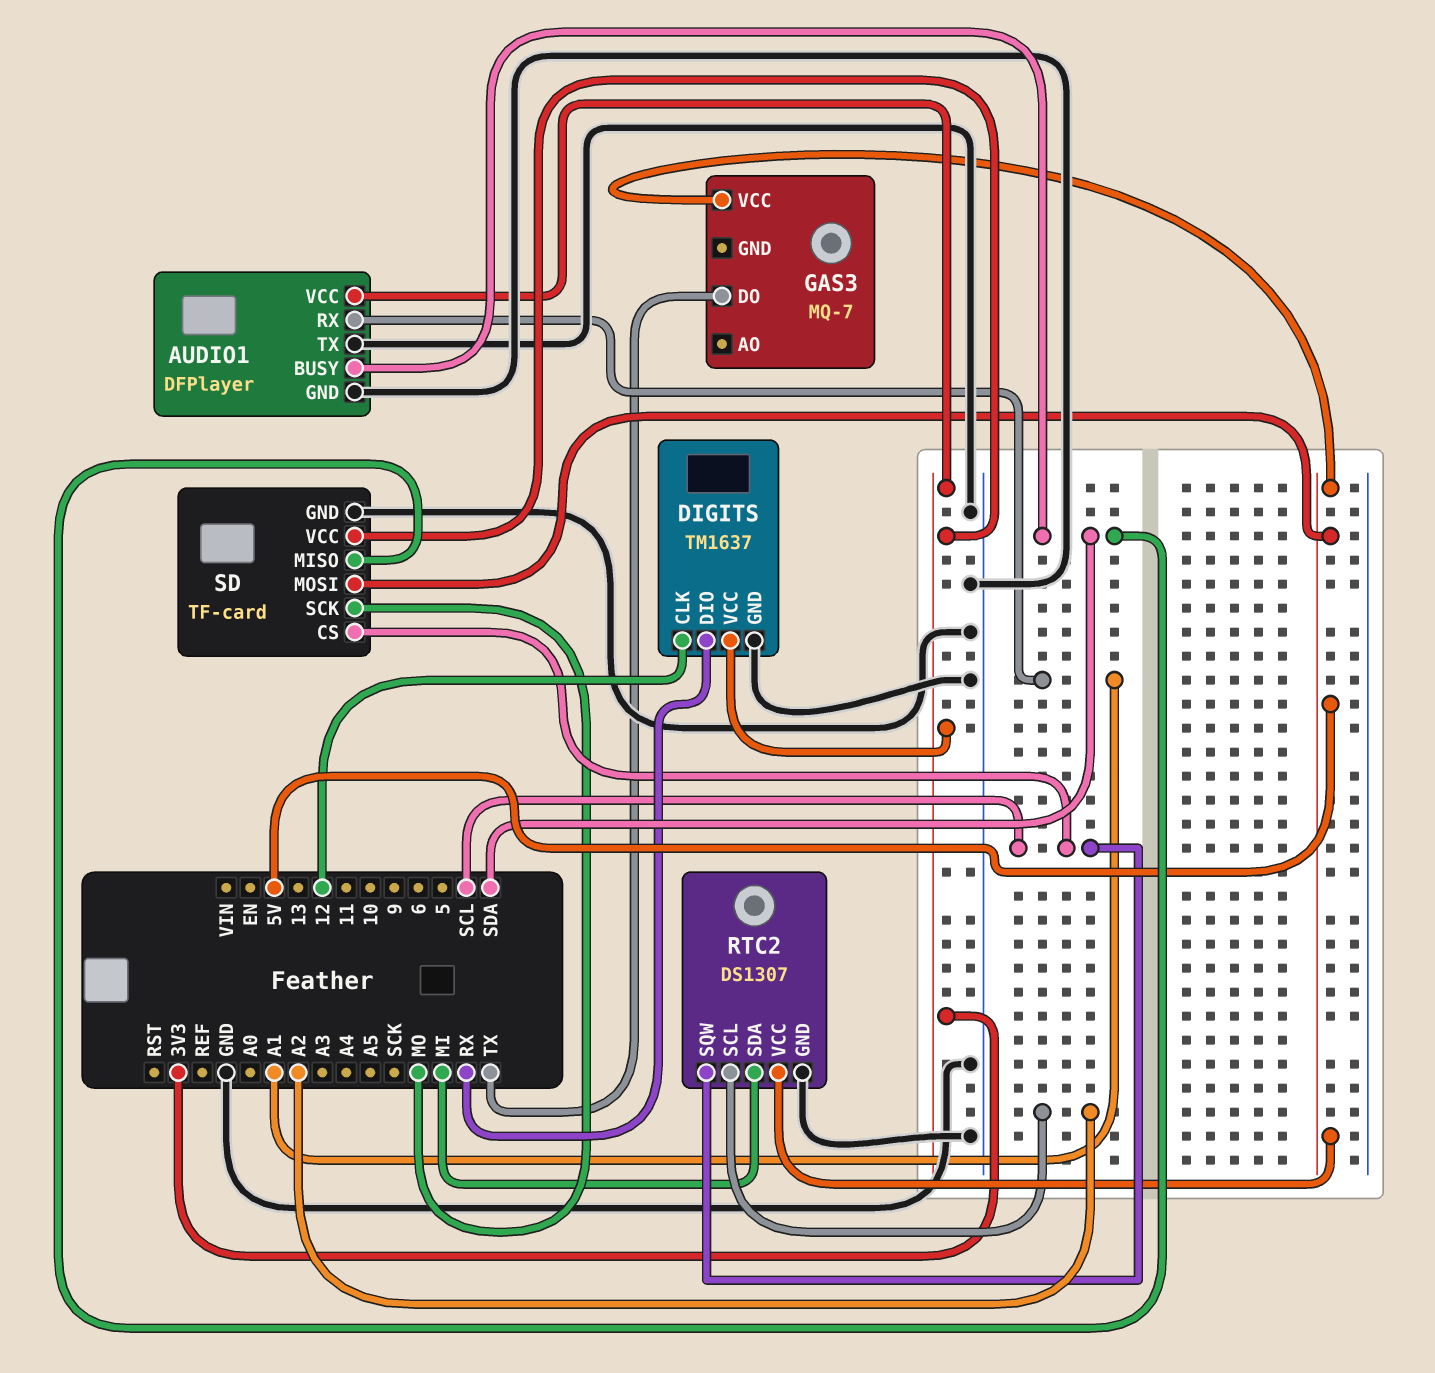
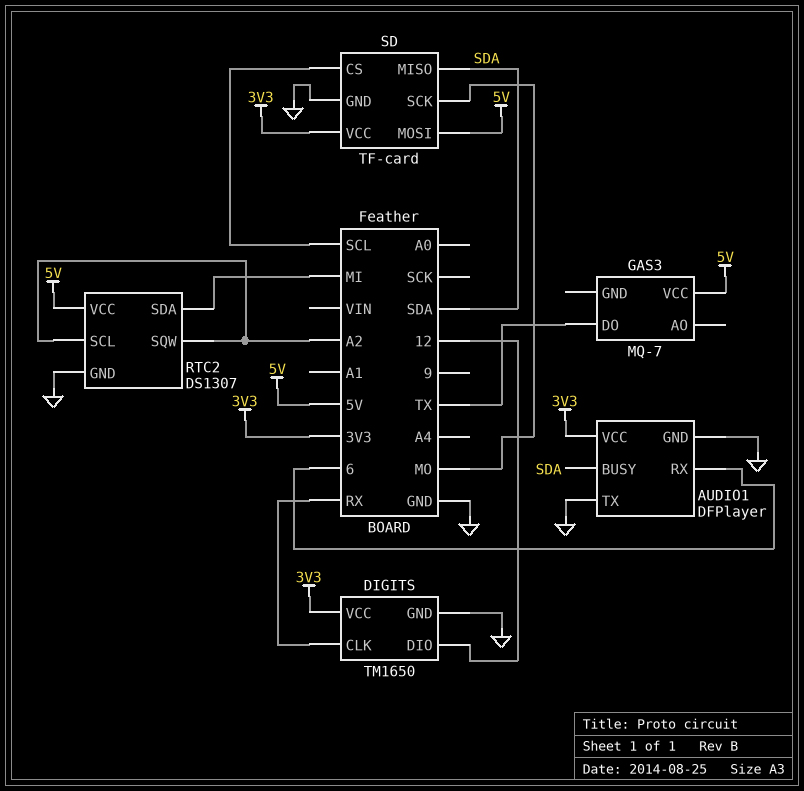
AUDIO1 pin RX: A1 -> 6
DIGITS: TM1637 -> TM1650
DIGITS pin CLK: 12 -> RX
DIGITS pin DIO: RX -> 12
RTC2 pin SQW: SCL -> A2

